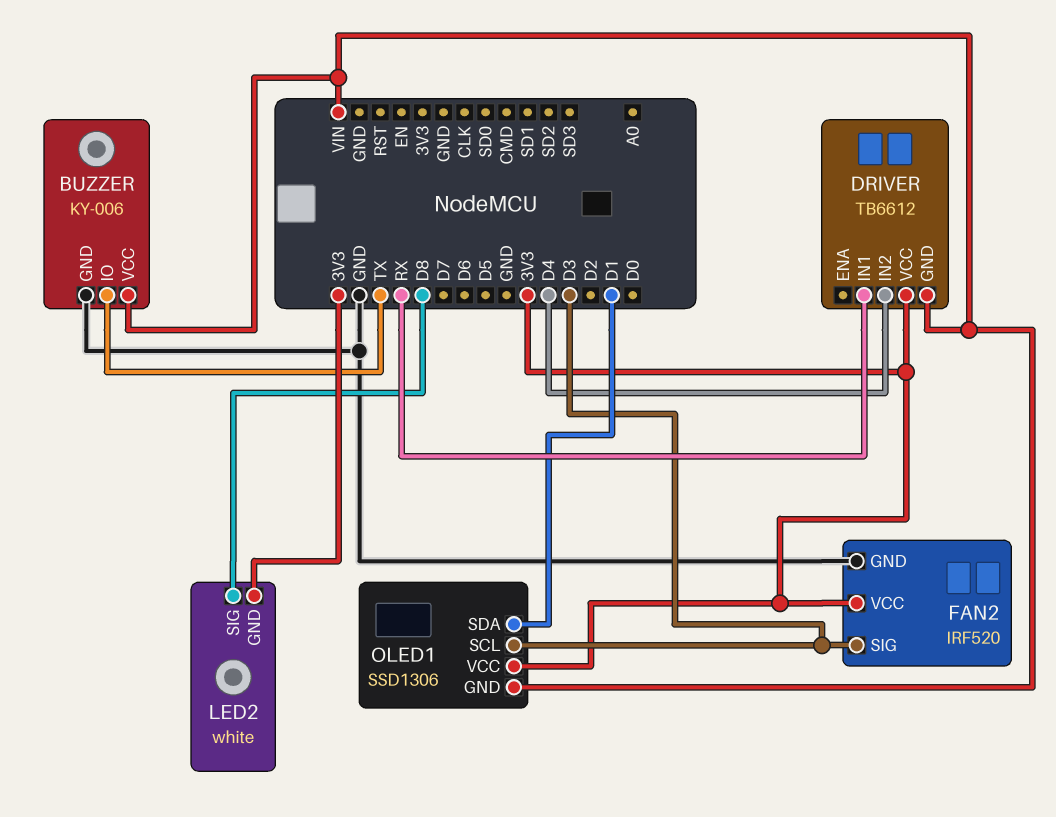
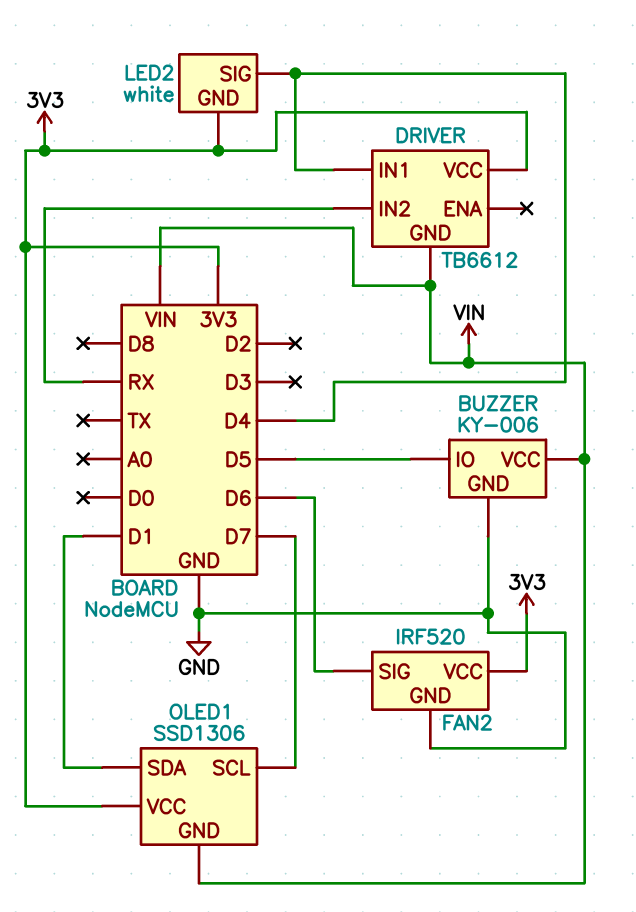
BUZZER pin IO: TX -> D5
DRIVER pin IN1: RX -> D4
DRIVER pin IN2: D4 -> RX
FAN2 pin SIG: D3 -> D6
LED2 pin SIG: D8 -> D4
OLED1 pin SCL: D3 -> D7

